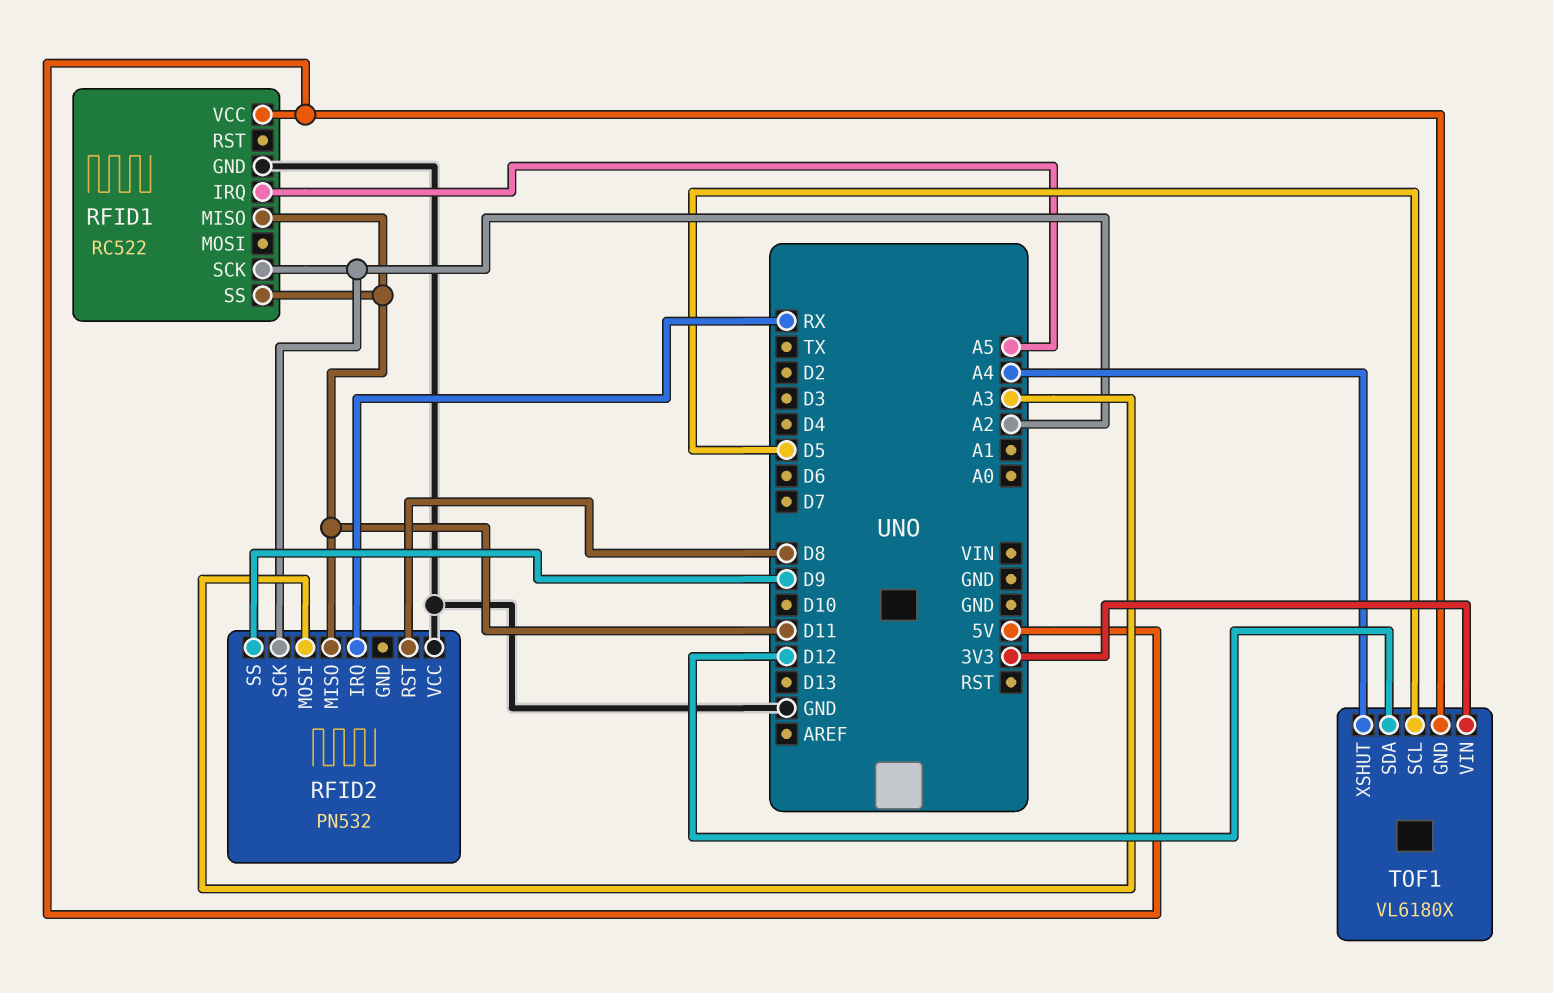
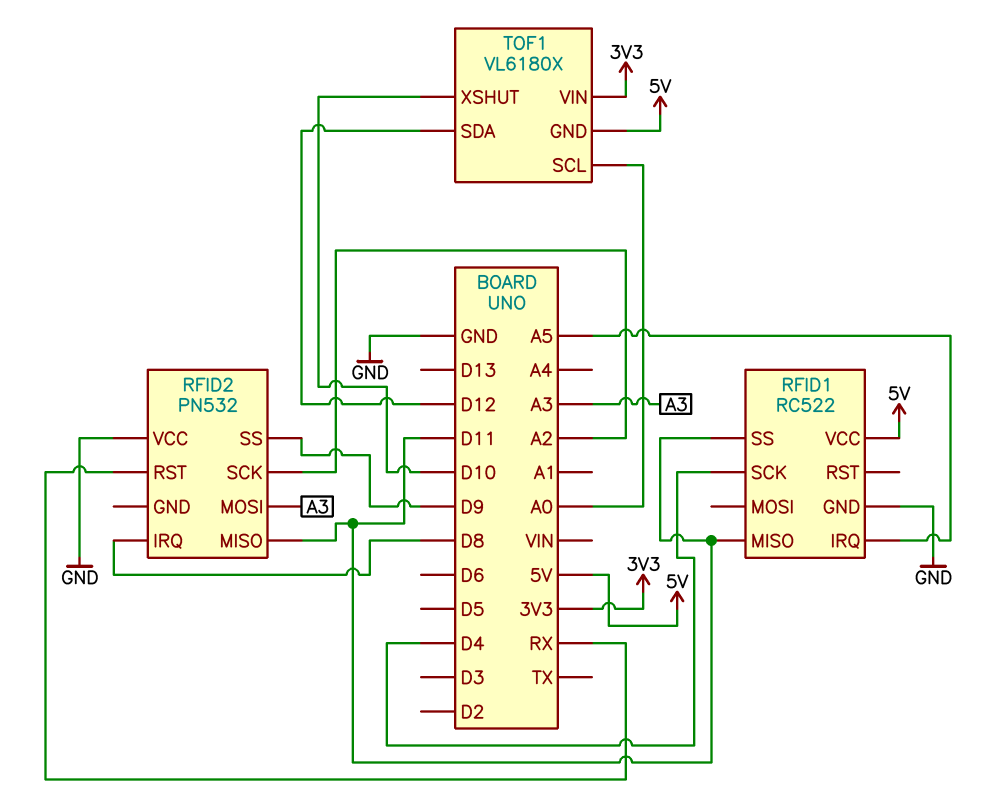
RFID1 pin SCK: A2 -> D4
RFID2 pin IRQ: RX -> D8
RFID2 pin RST: D8 -> RX
TOF1 pin SCL: D5 -> A0
TOF1 pin XSHUT: A4 -> D10

